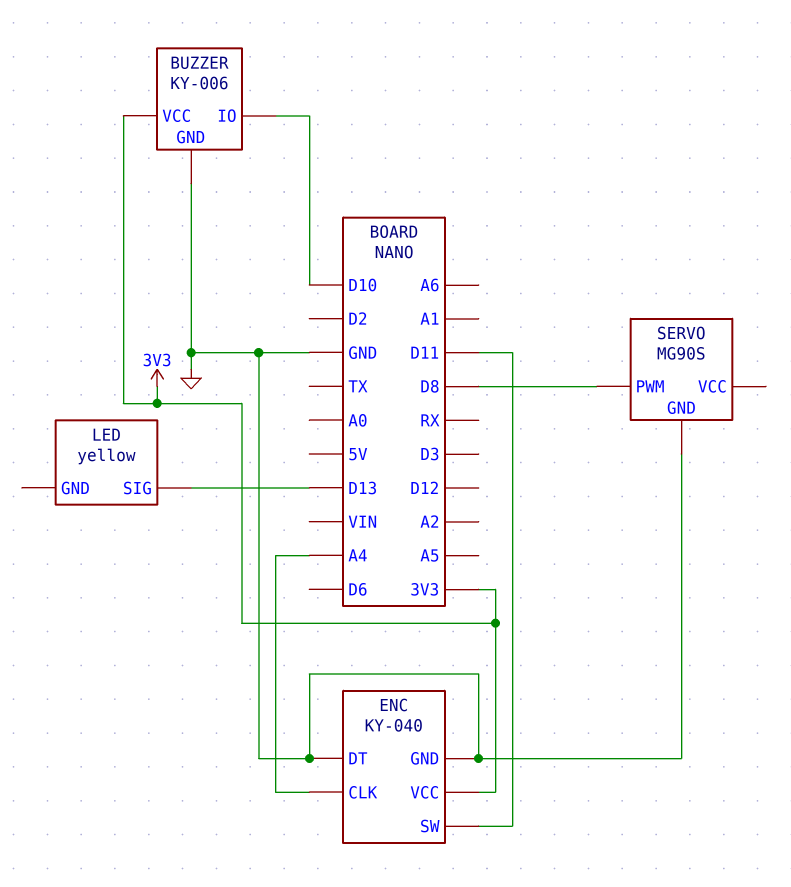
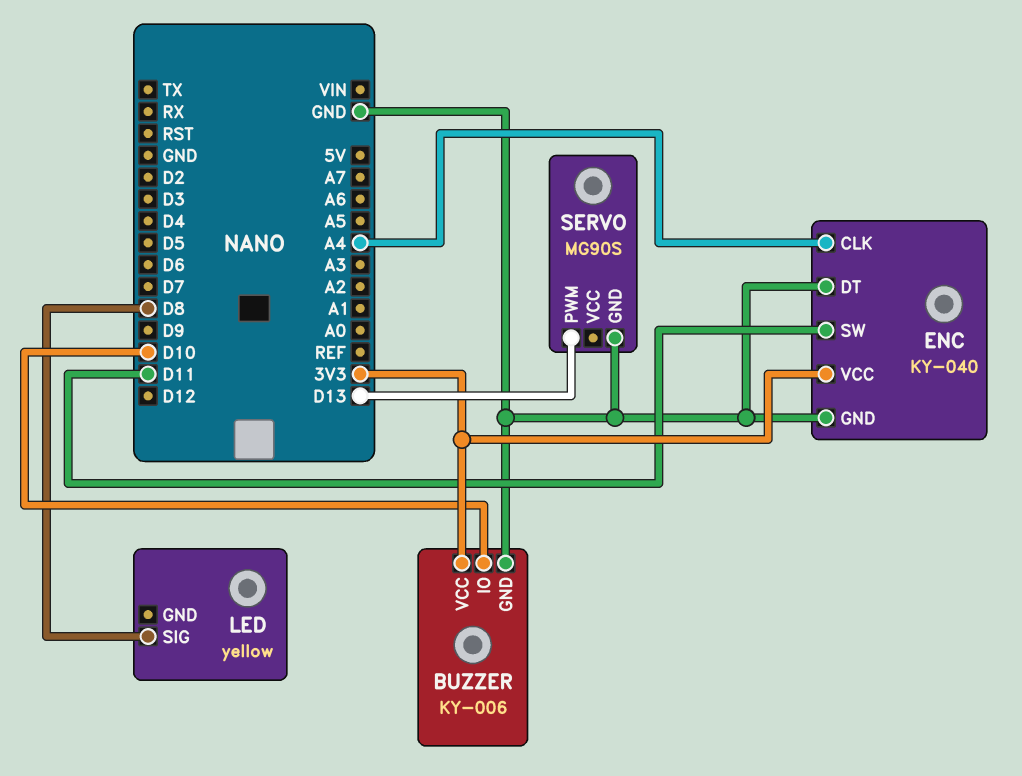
LED pin SIG: D13 -> D8
SERVO pin PWM: D8 -> D13

